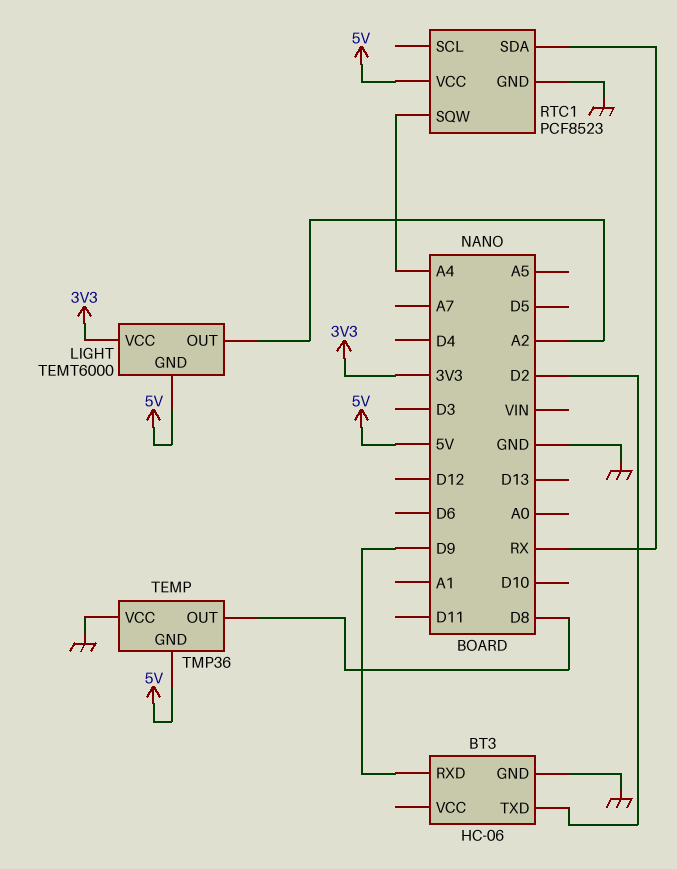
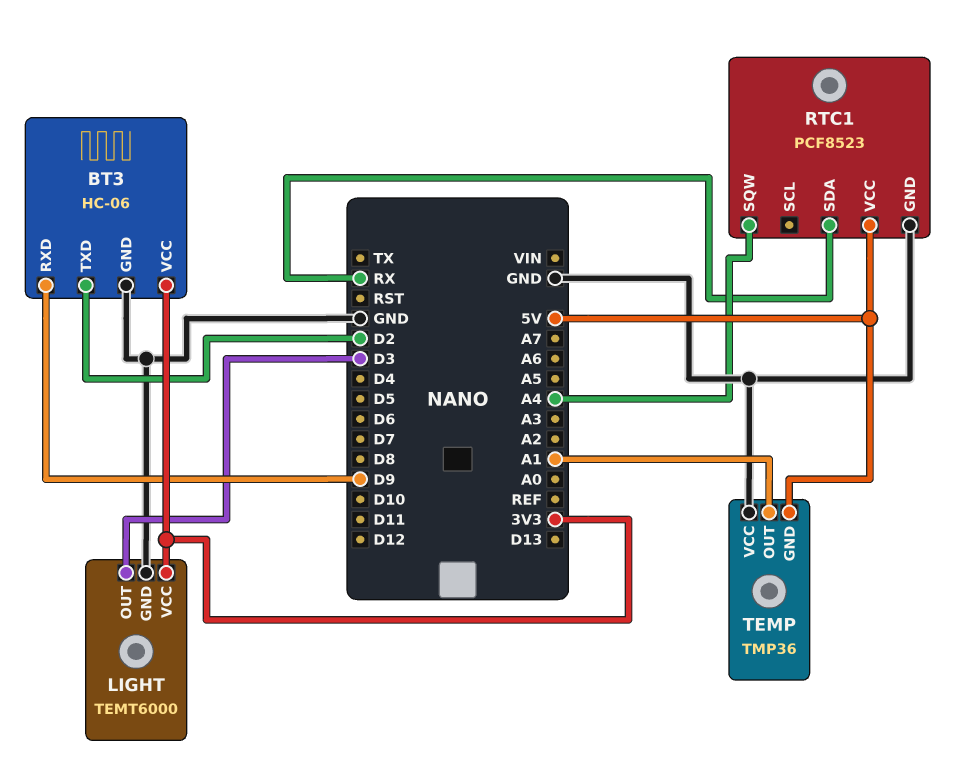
BT3 pin VCC: none -> 3V3
LIGHT pin GND: 5V -> GND
LIGHT pin OUT: A2 -> D3
TEMP pin OUT: D8 -> A1

